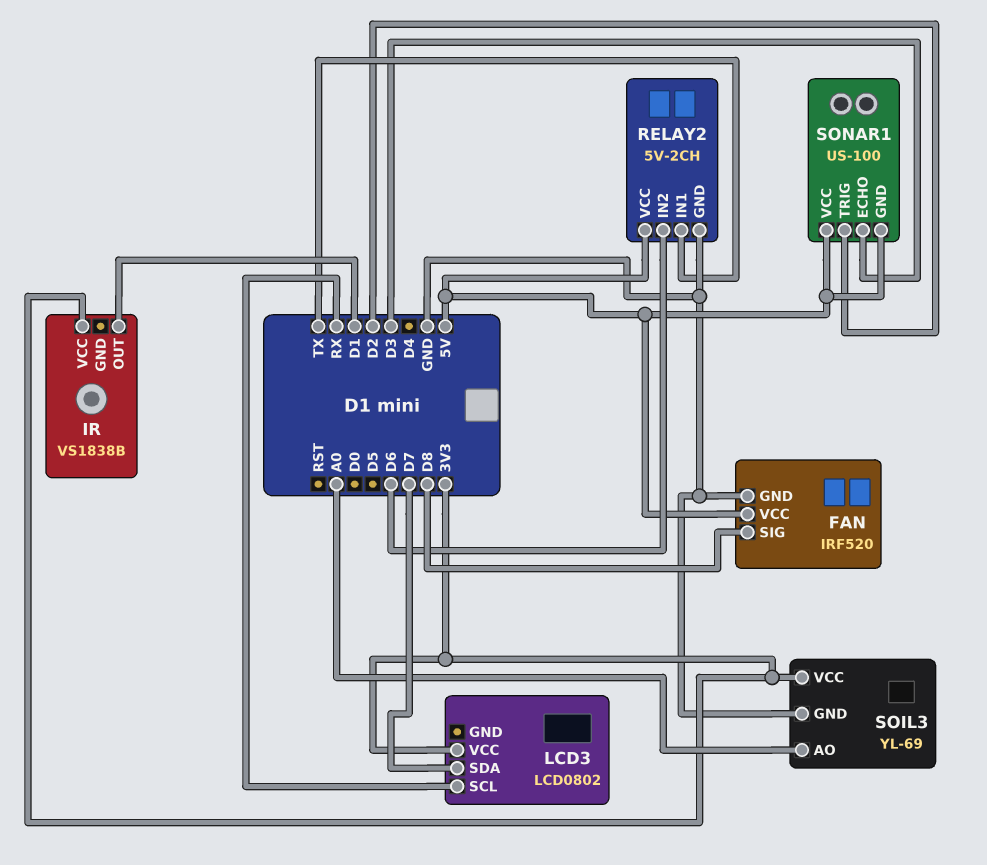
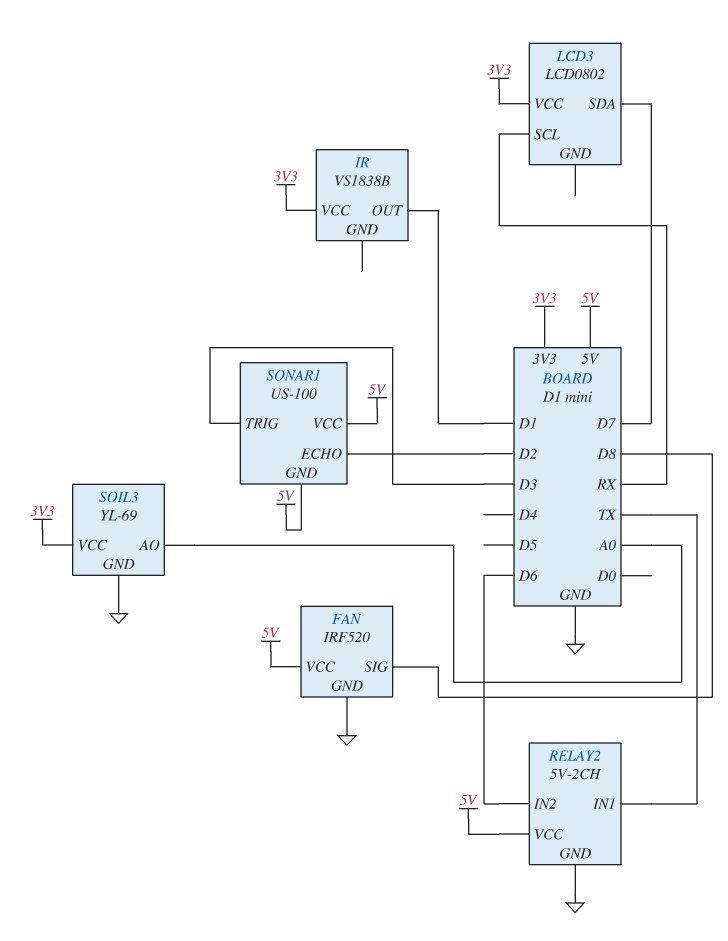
SONAR1 pin ECHO: D3 -> D2
SONAR1 pin TRIG: D2 -> D3

